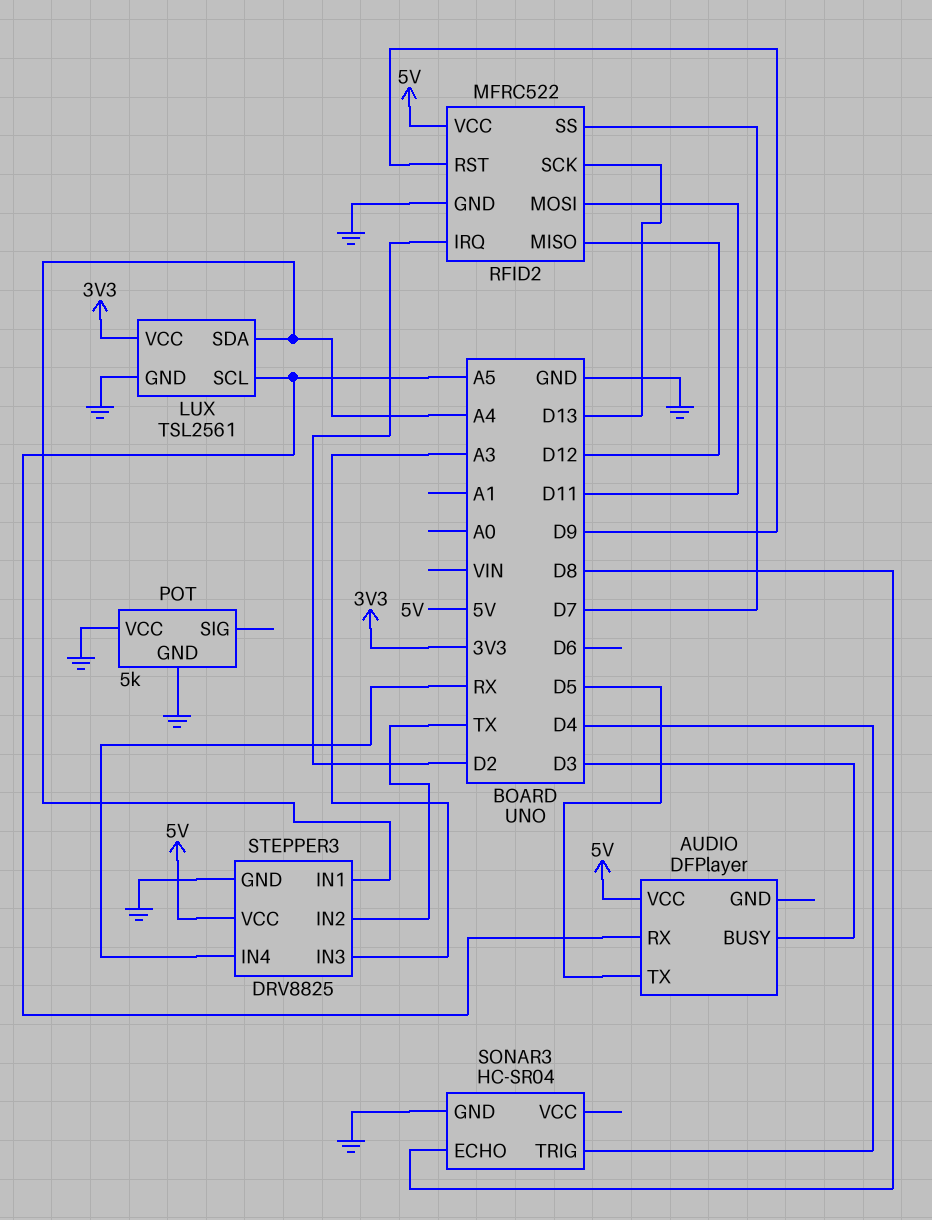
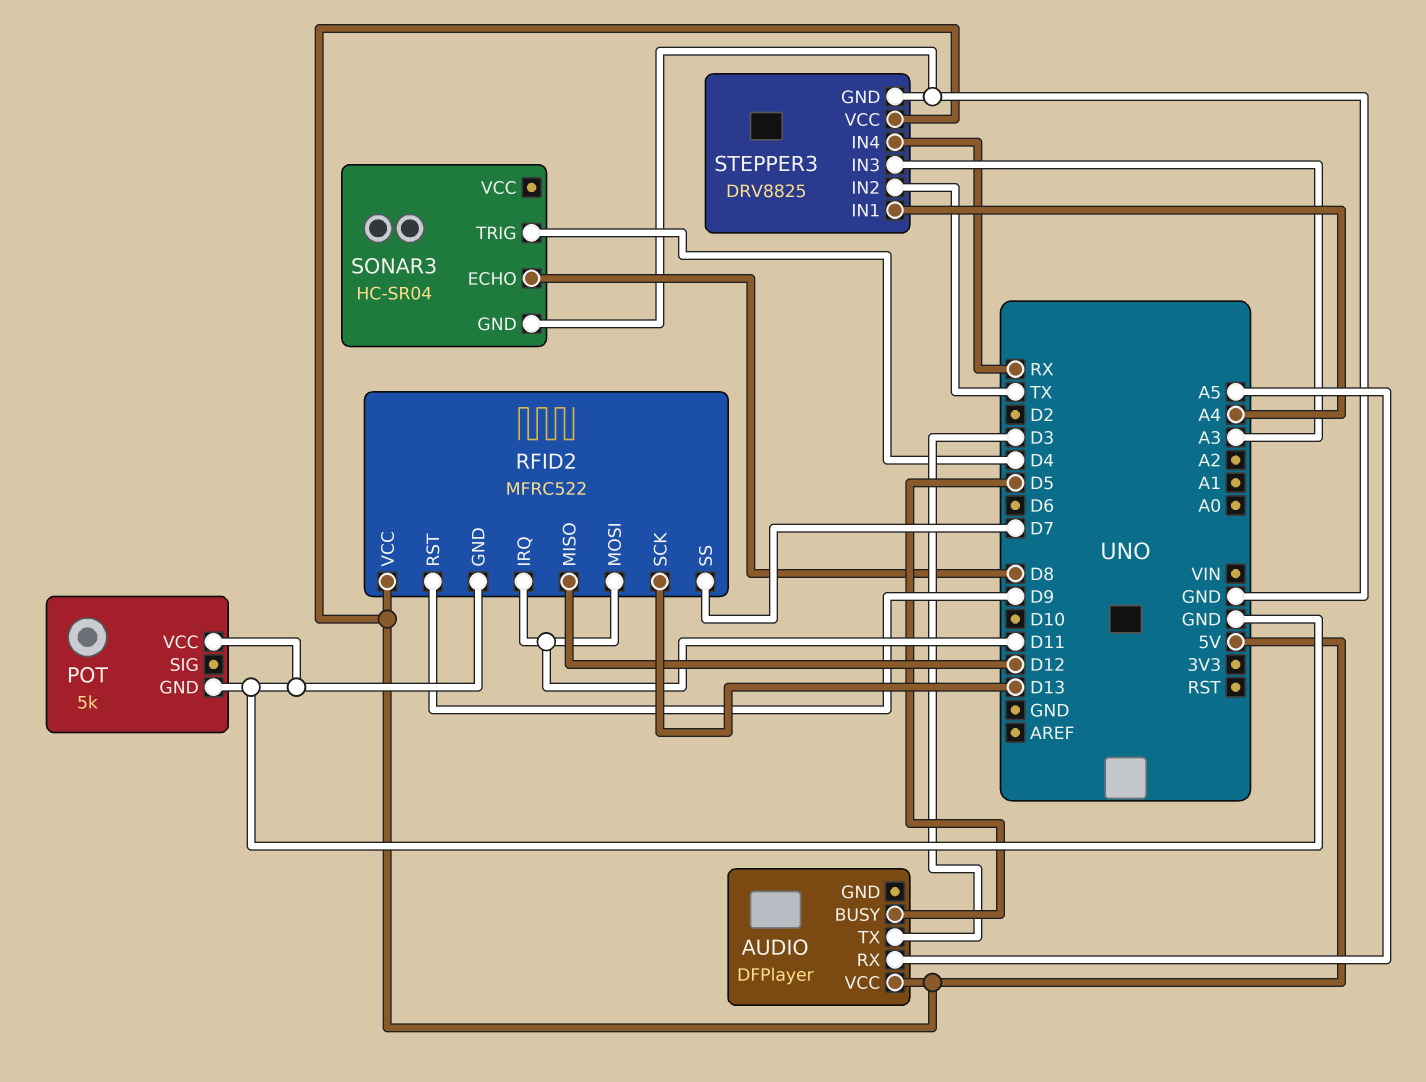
AUDIO pin BUSY: D3 -> D5
AUDIO pin TX: D5 -> D3
LUX: TSL2561 -> none
LUX pin GND: GND -> none
LUX pin SCL: A5 -> none
LUX pin SDA: A4 -> none
LUX pin VCC: 3V3 -> none
RFID2 pin IRQ: D2 -> D11

